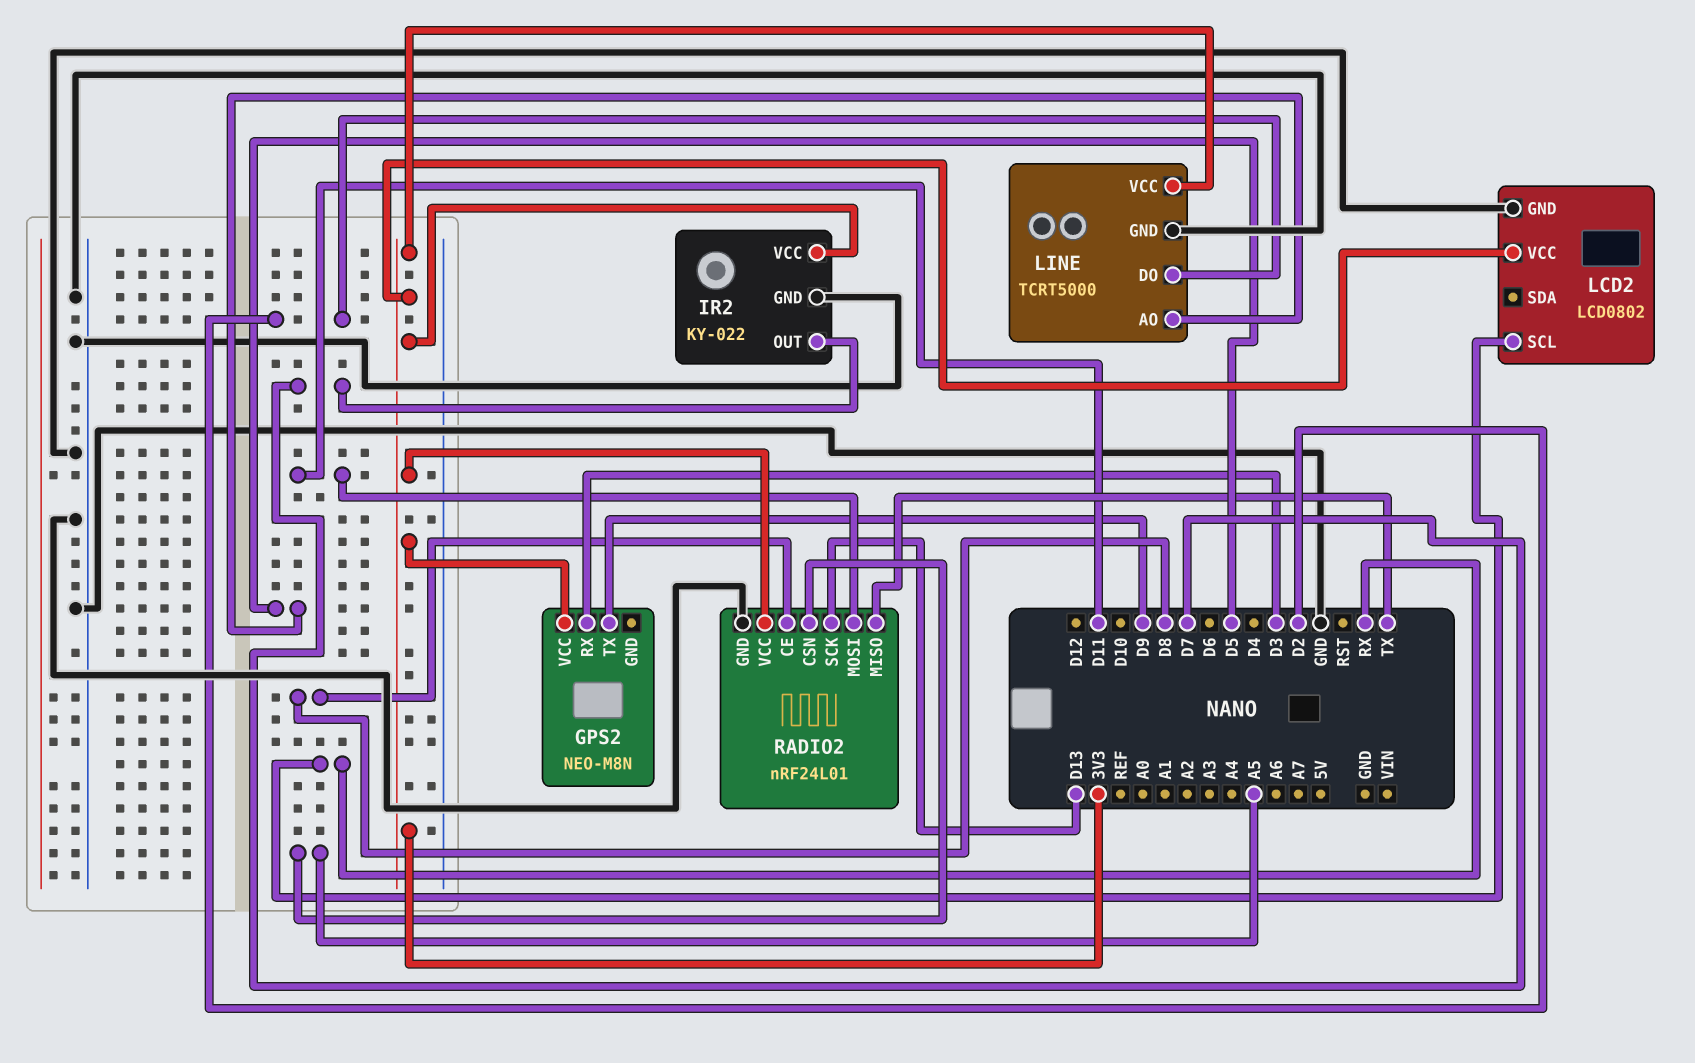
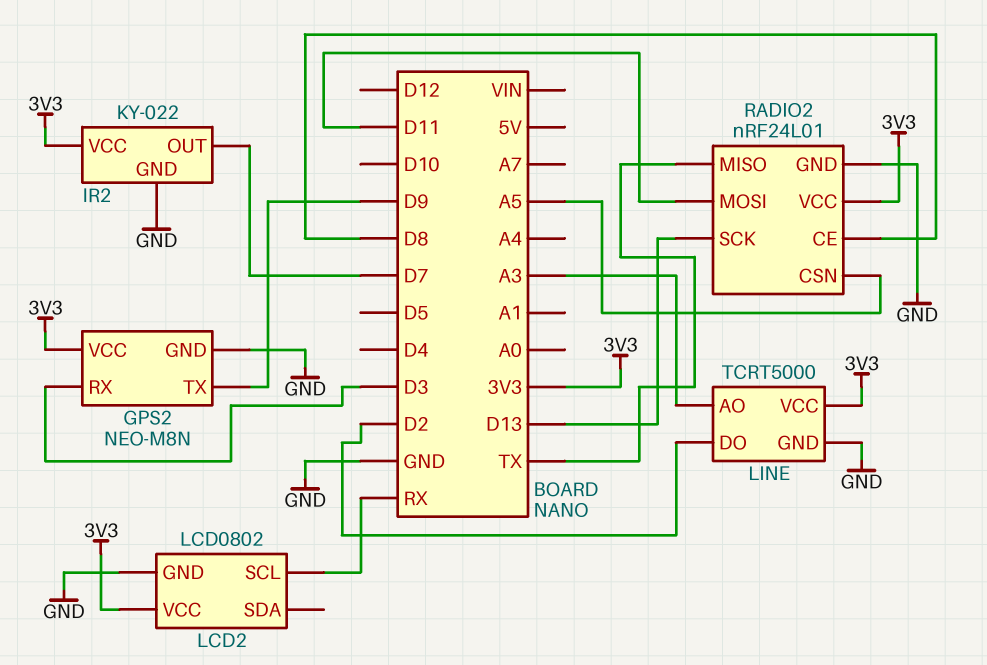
GPS2 pin GND: none -> GND
LINE pin AO: D5 -> A3

